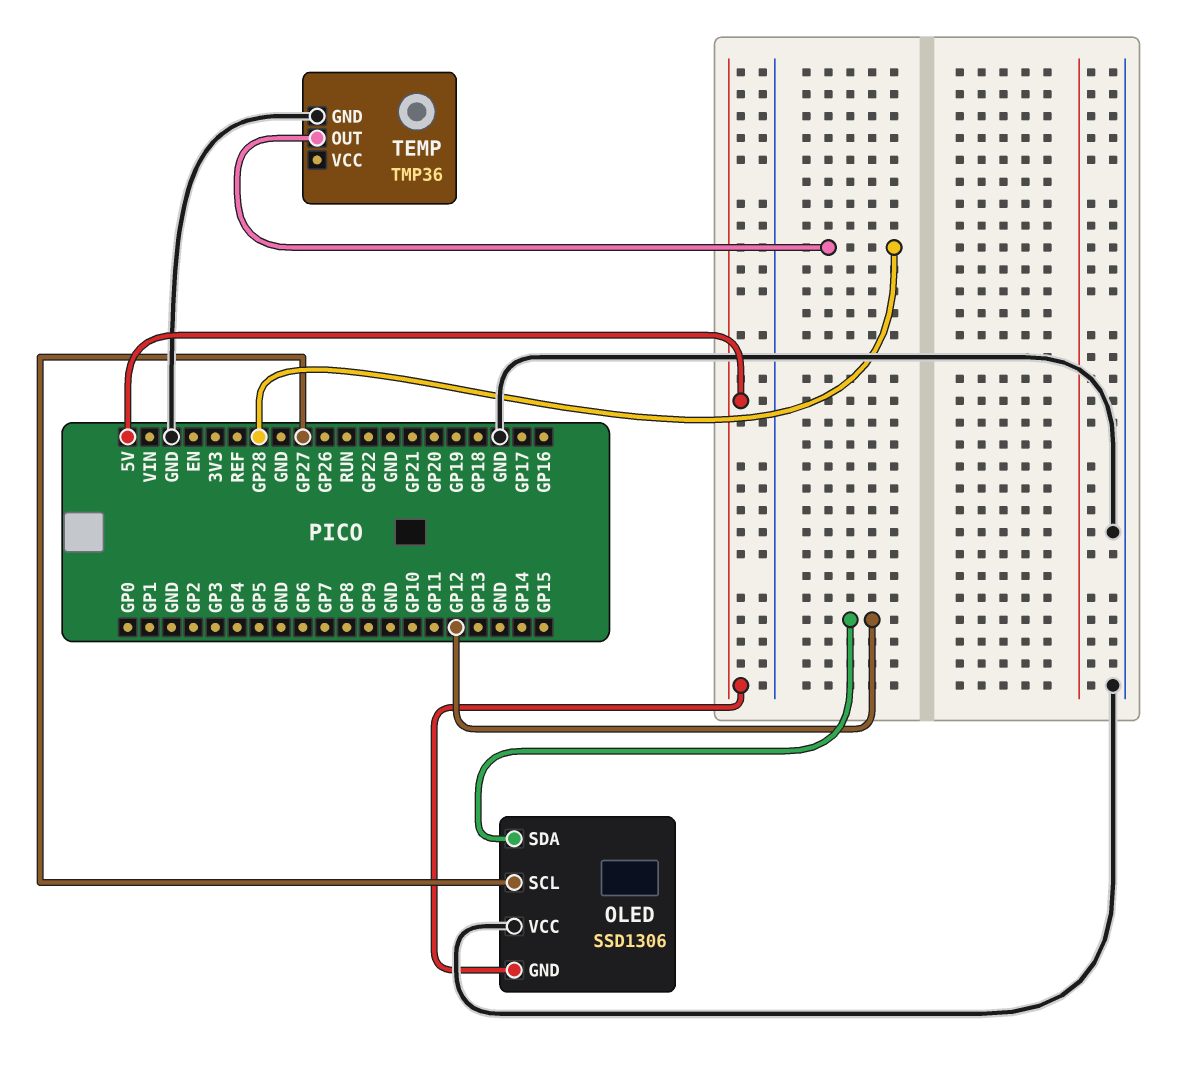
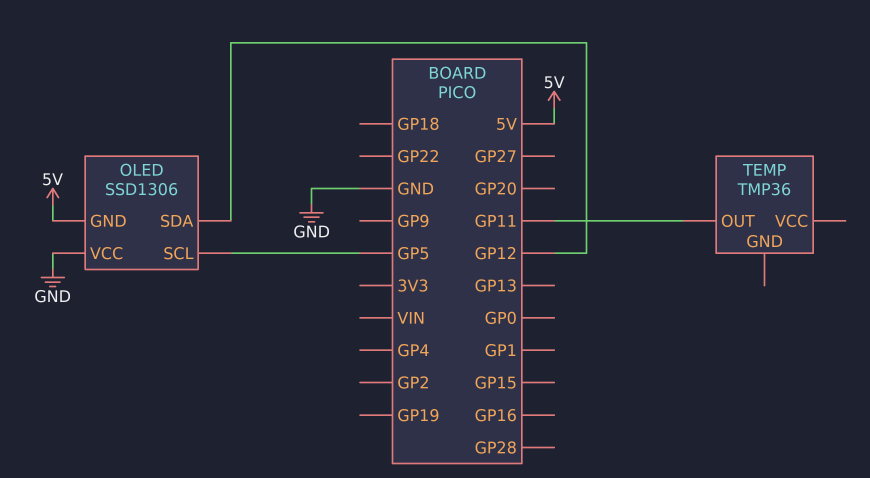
OLED pin SCL: GP27 -> GP5
TEMP pin GND: GND -> none
TEMP pin OUT: GP28 -> GP11

